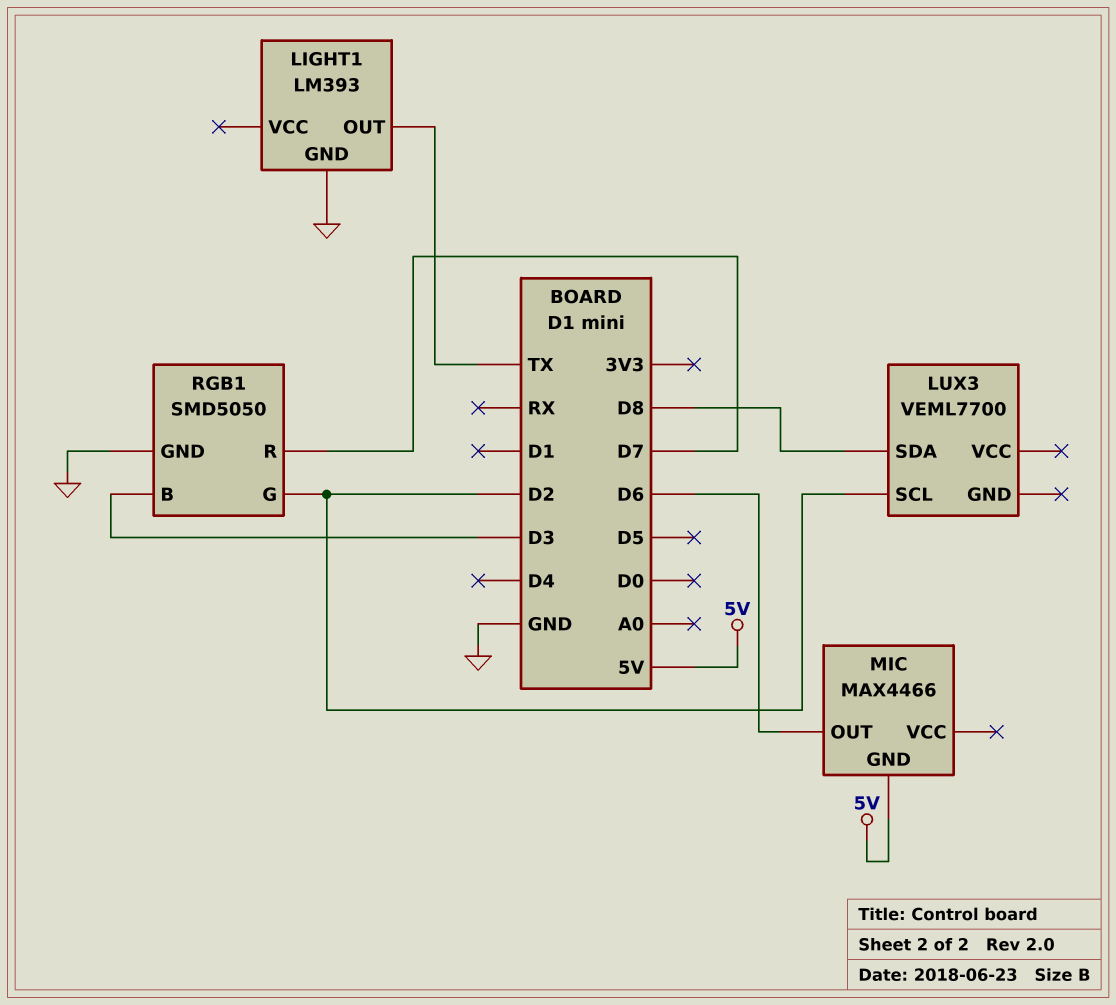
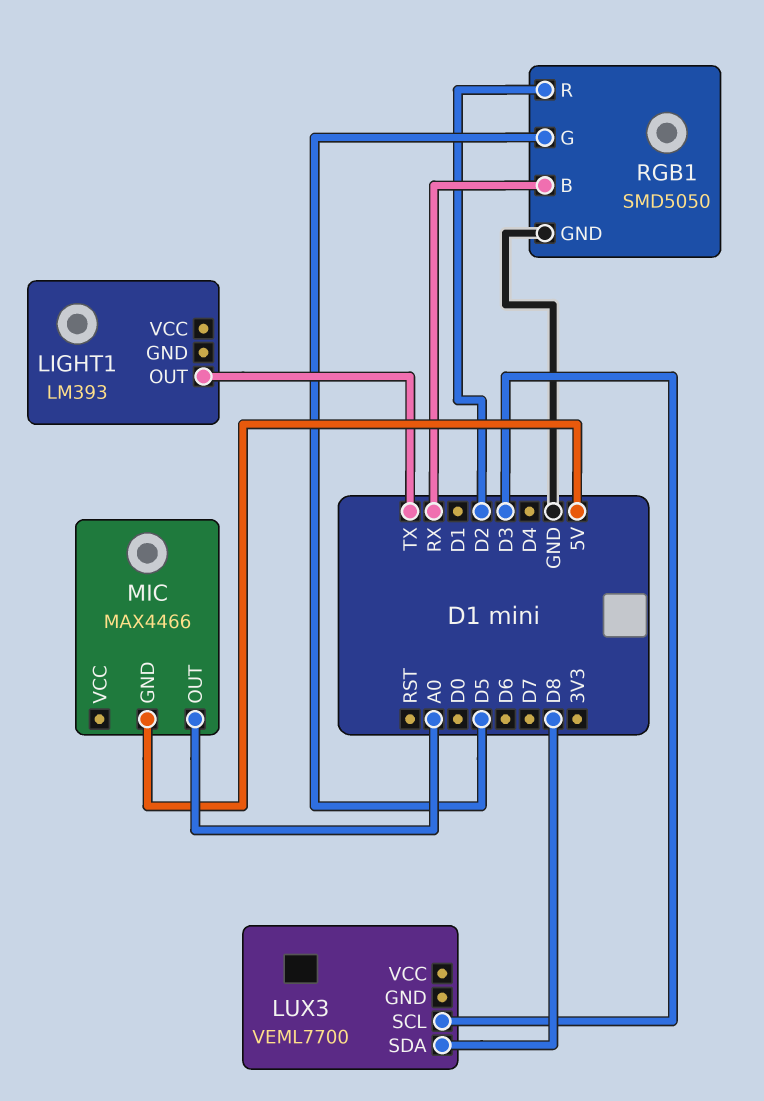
LIGHT1 pin GND: GND -> none
LUX3 pin SCL: D2 -> D3
MIC pin OUT: D6 -> A0
RGB1 pin B: D3 -> RX
RGB1 pin G: D2 -> D5
RGB1 pin R: D7 -> D2

